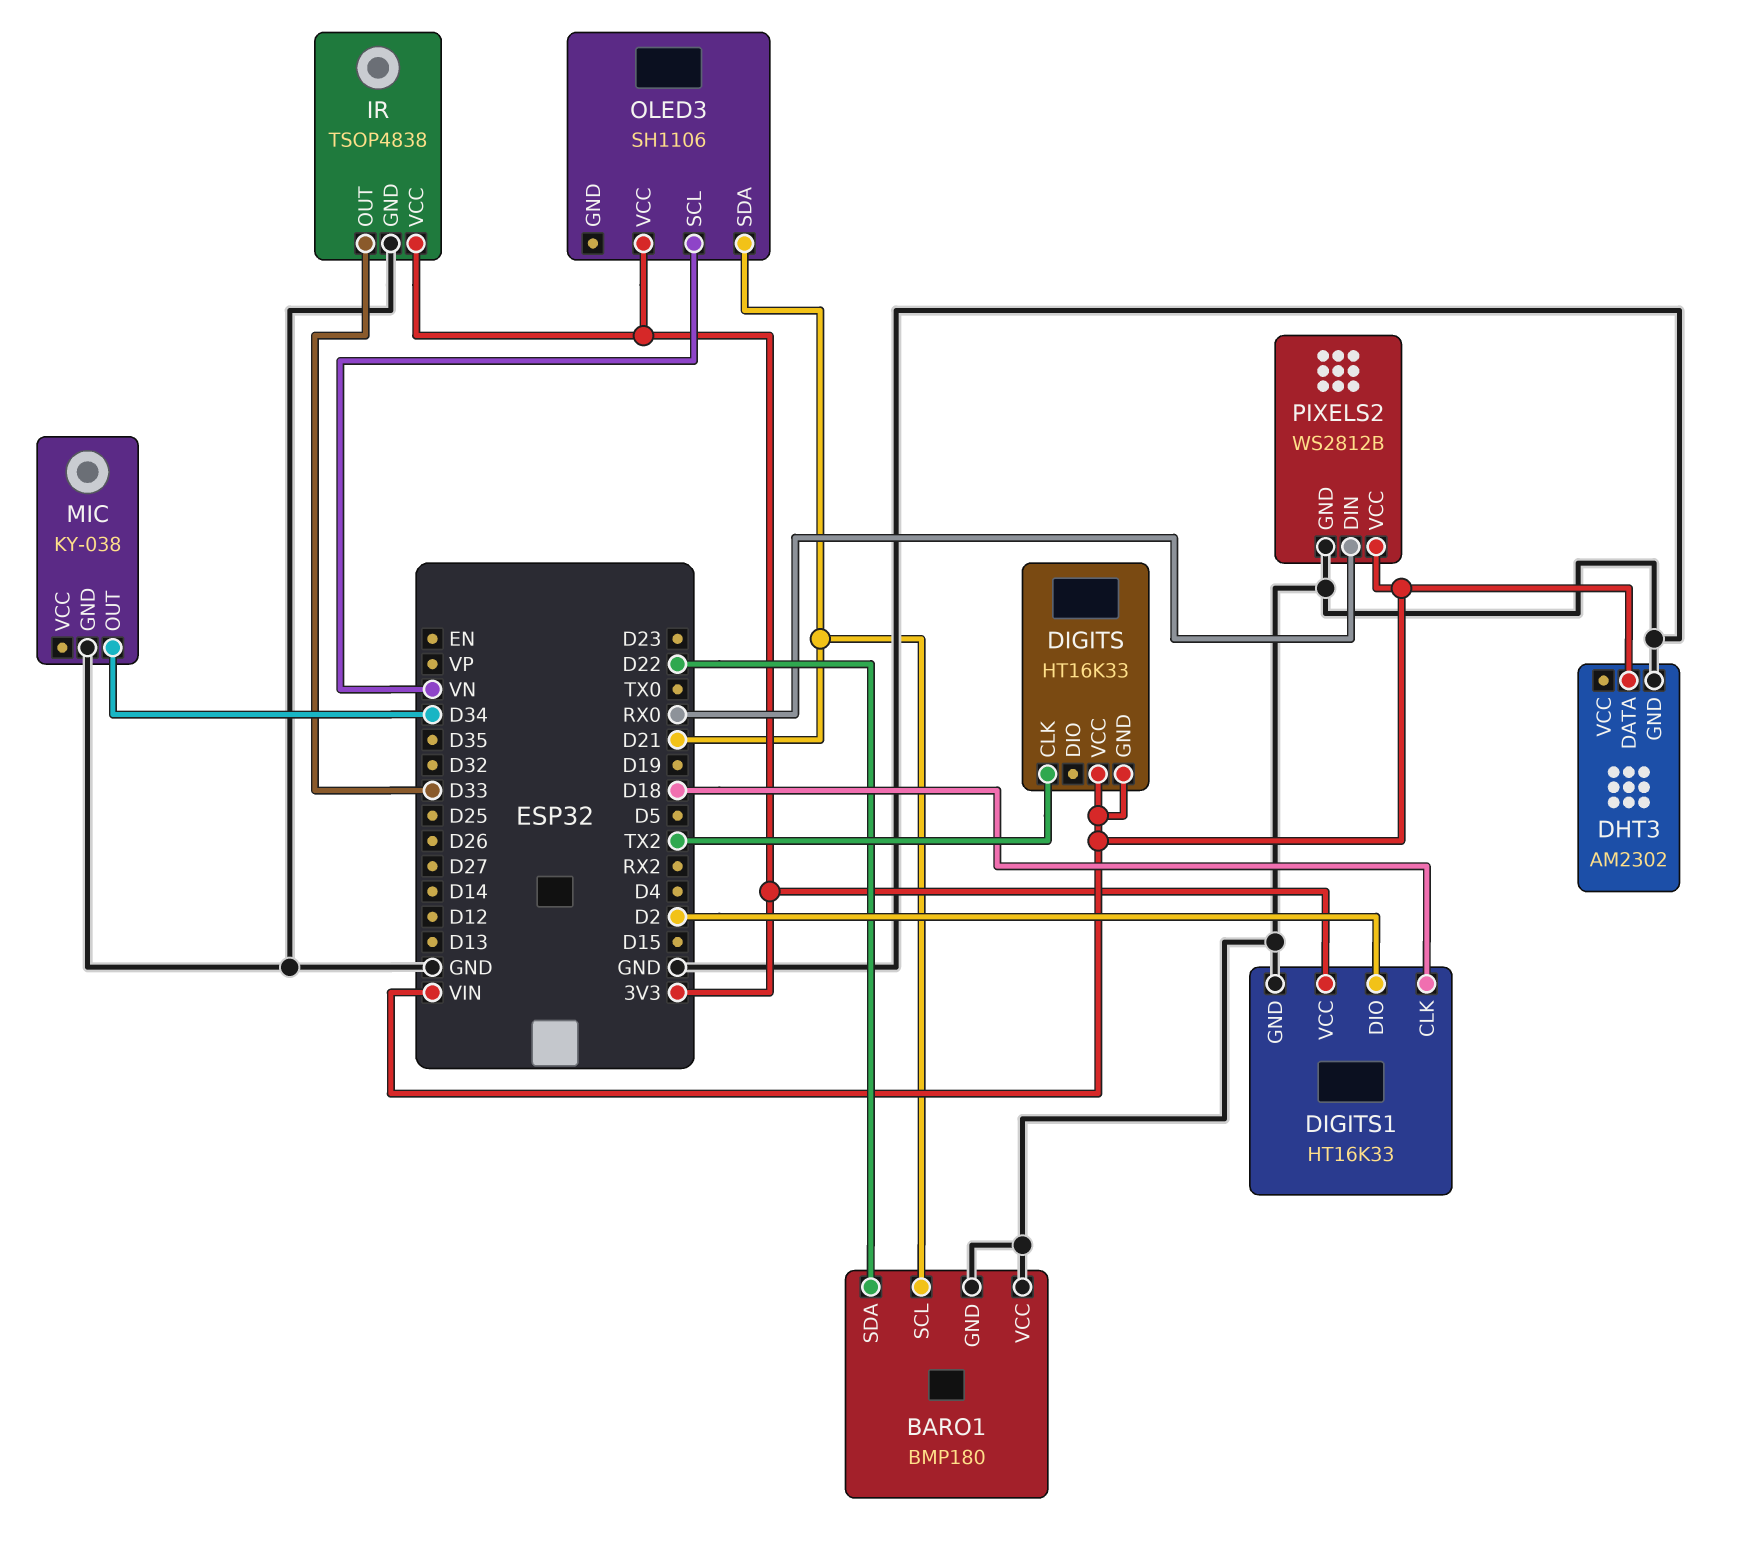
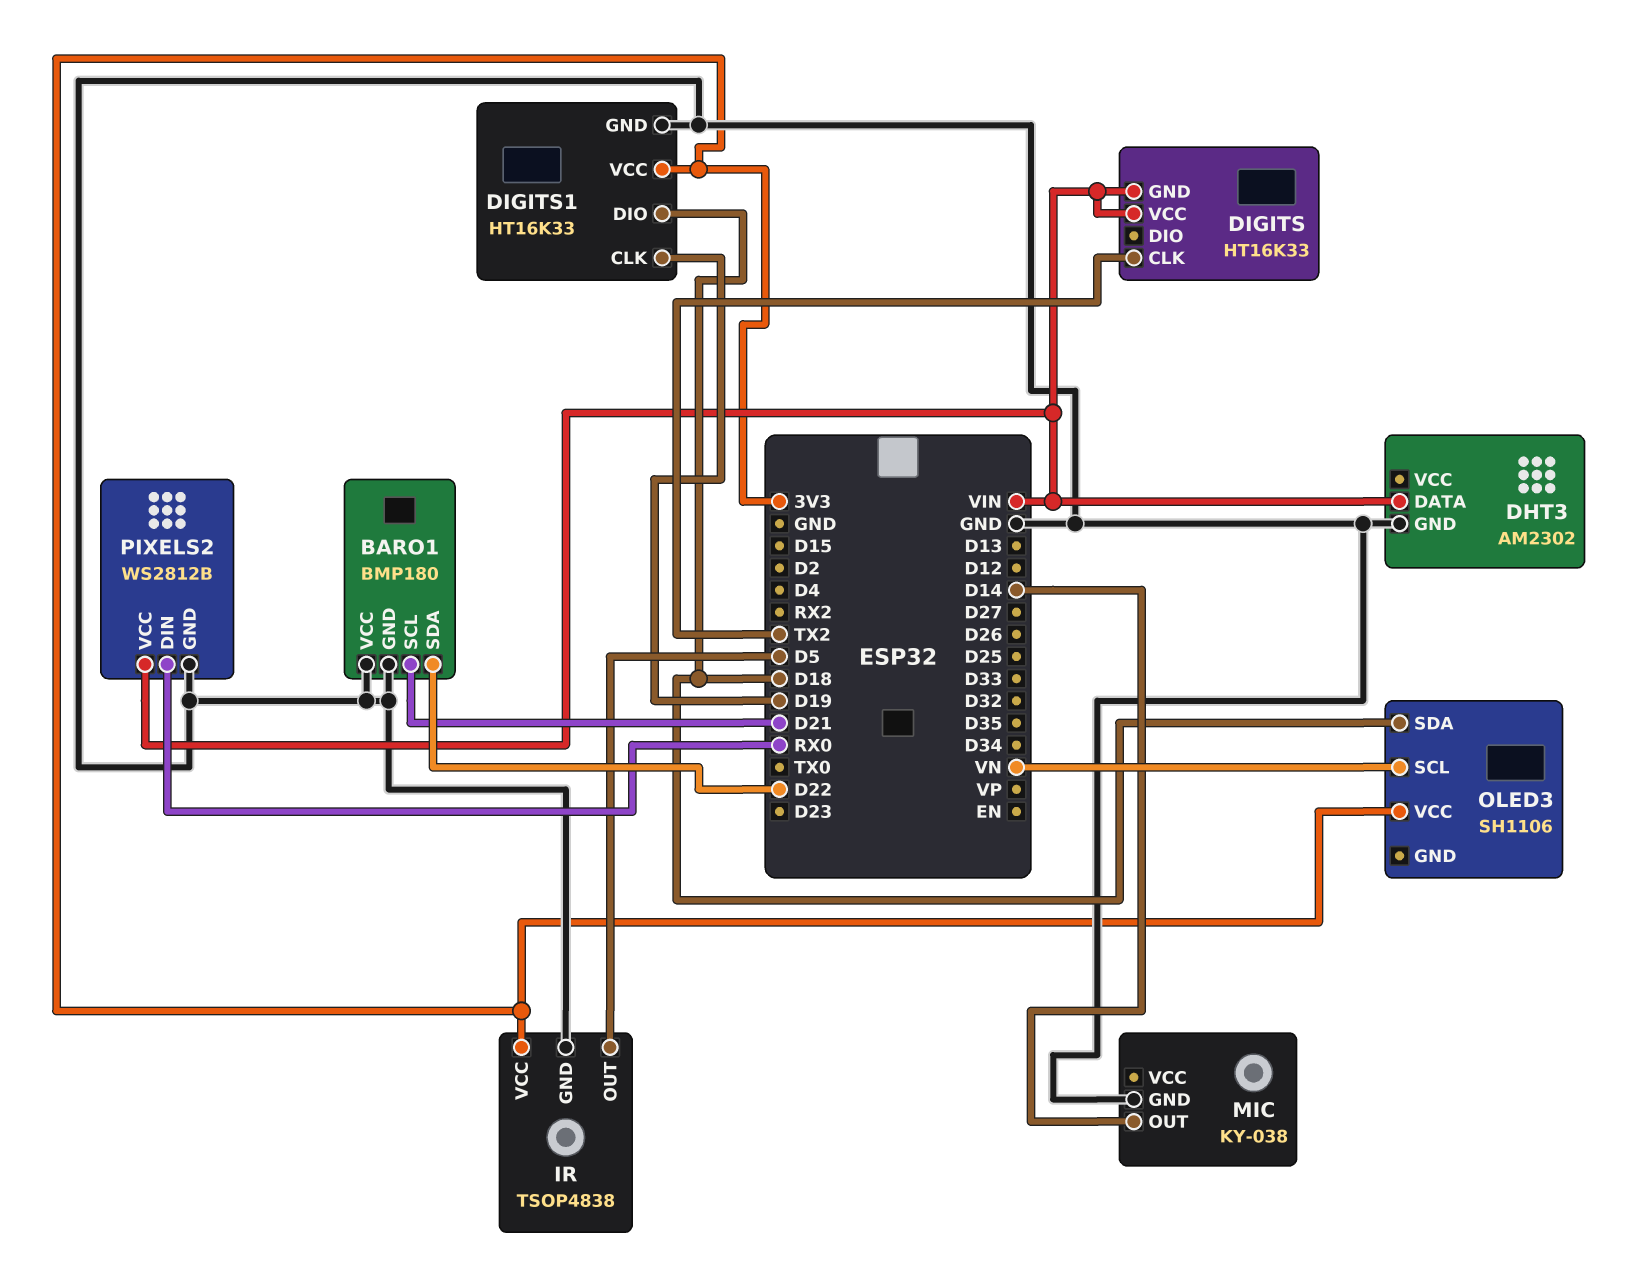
DIGITS1 pin CLK: D18 -> D19
DIGITS1 pin DIO: D2 -> D18
IR pin OUT: D33 -> D5
MIC pin OUT: D34 -> D14
OLED3 pin SDA: D21 -> D18

